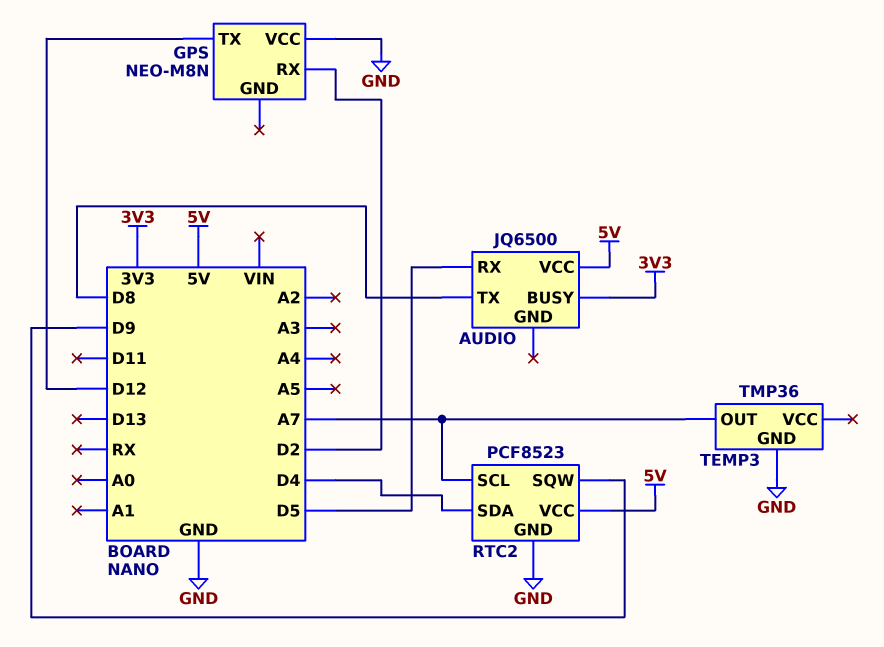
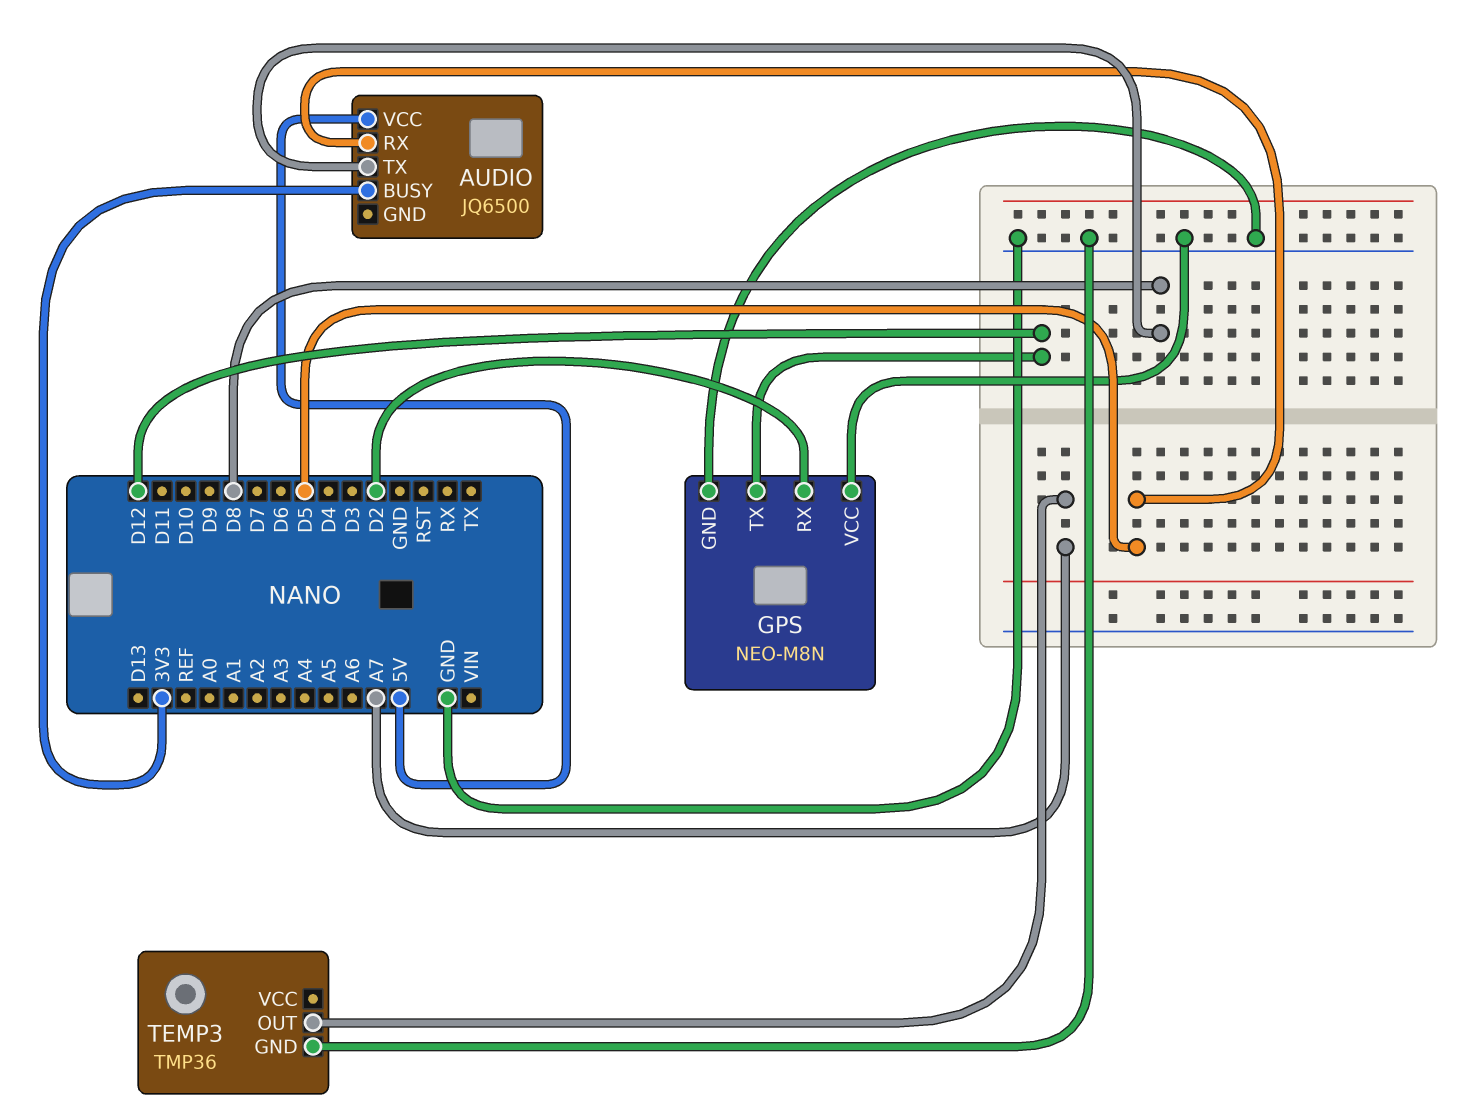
GPS pin GND: none -> GND
RTC2: PCF8523 -> none
RTC2 pin GND: GND -> none
RTC2 pin SCL: A7 -> none
RTC2 pin SDA: D4 -> none
RTC2 pin SQW: D9 -> none
RTC2 pin VCC: 5V -> none

